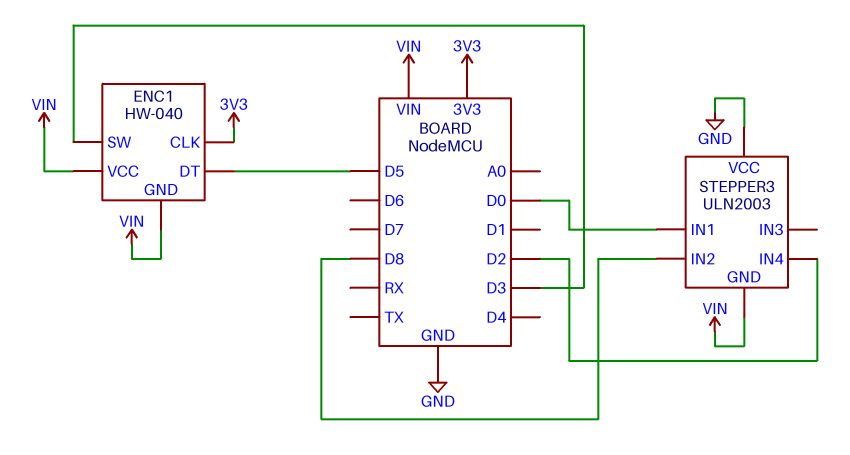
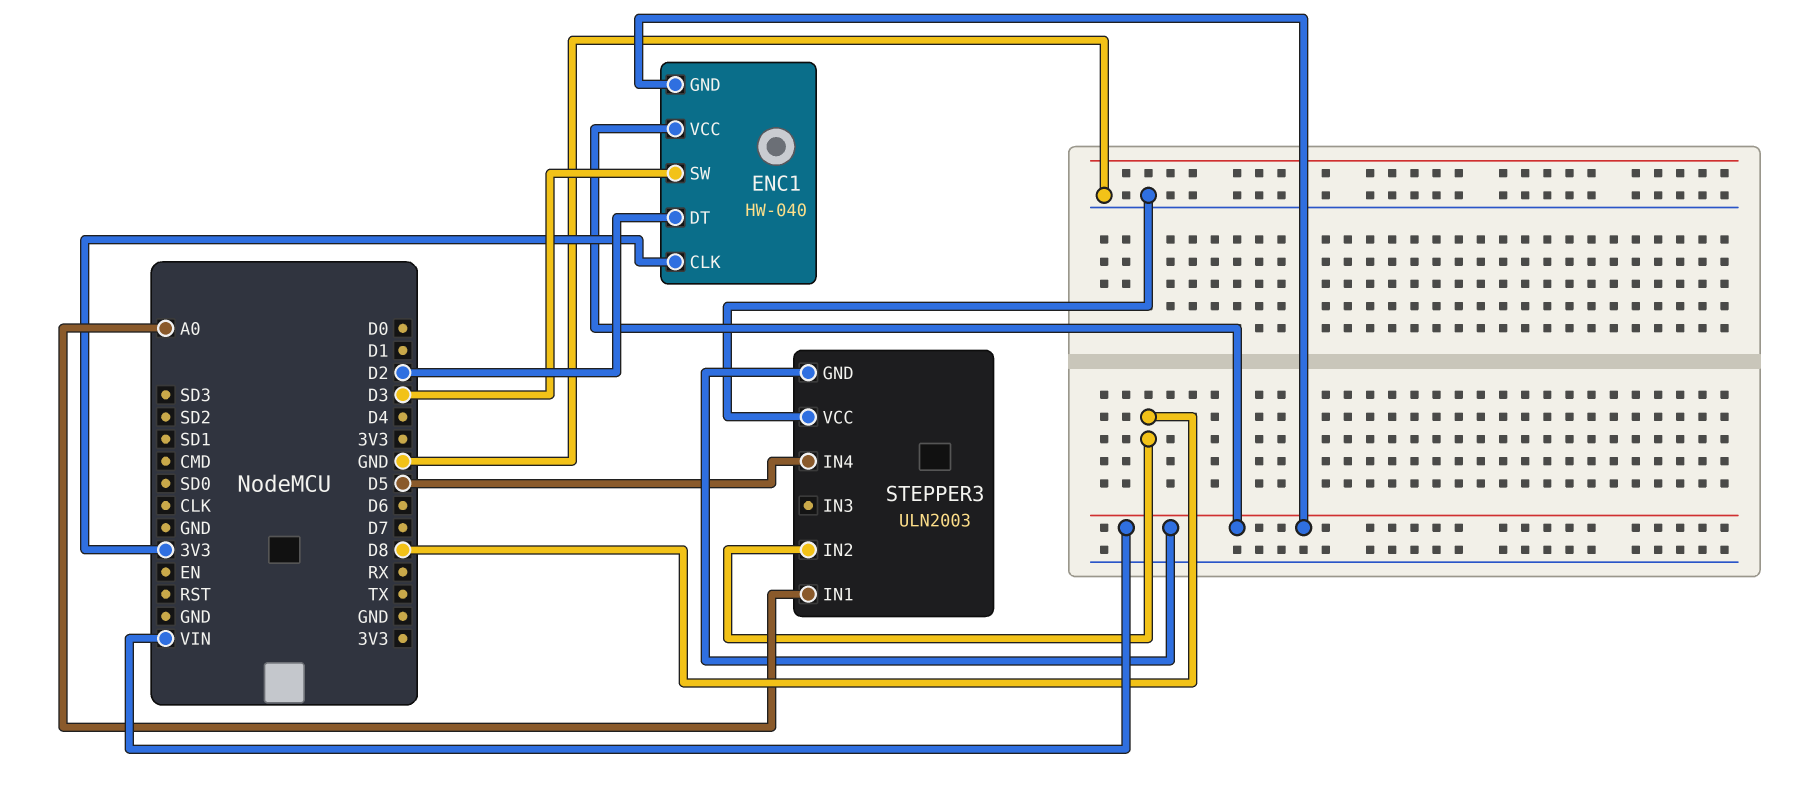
ENC1 pin DT: D5 -> D2
STEPPER3 pin IN1: D0 -> A0
STEPPER3 pin IN4: D2 -> D5

